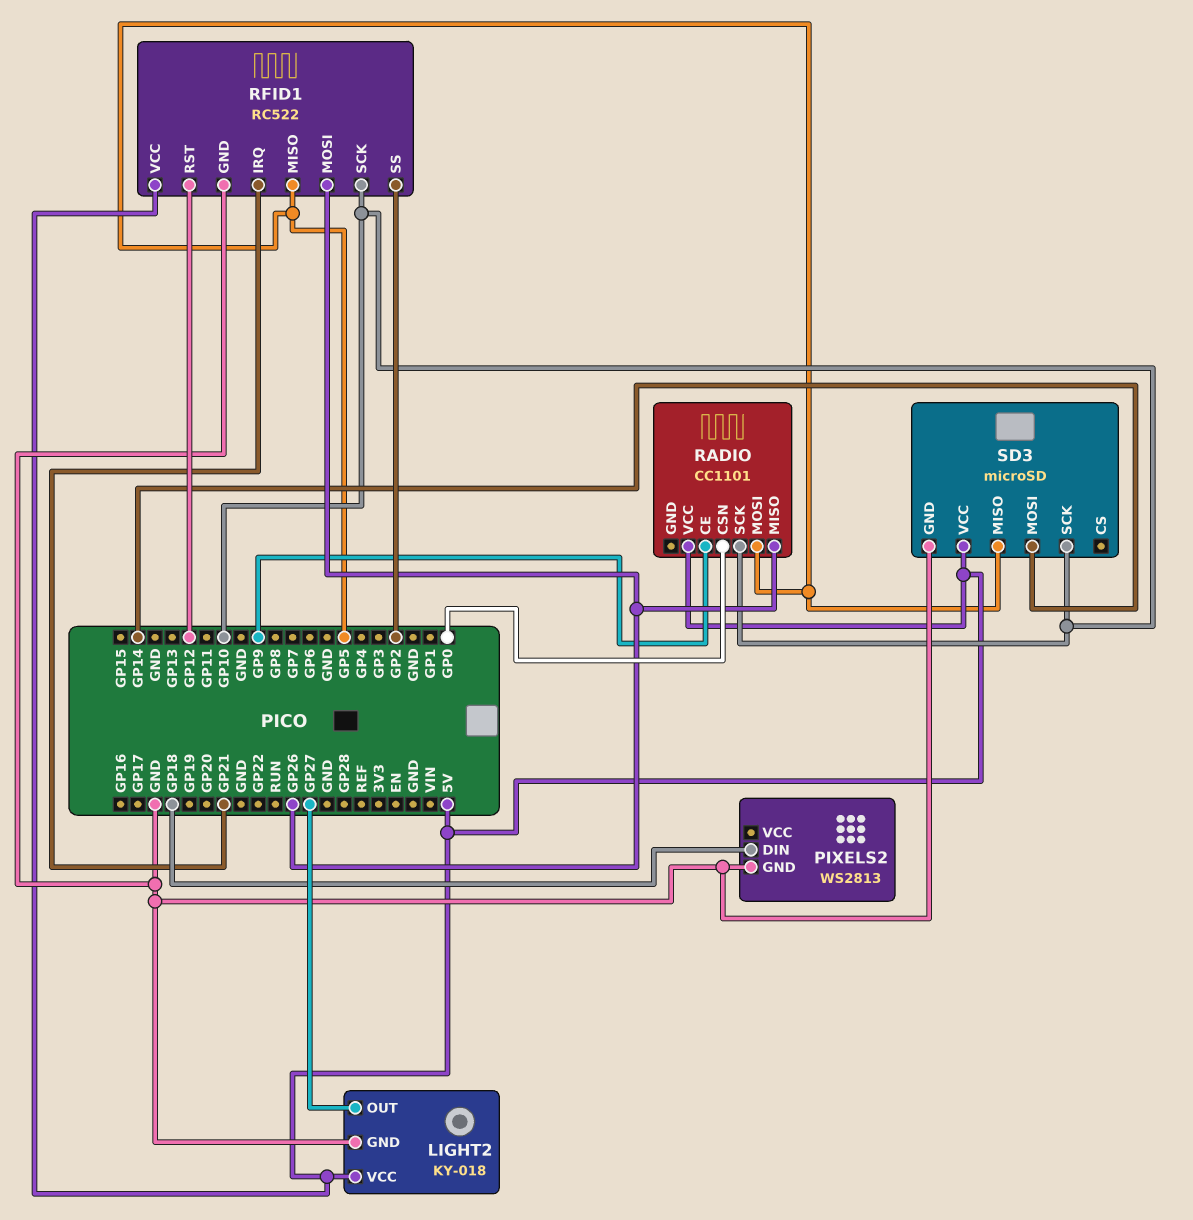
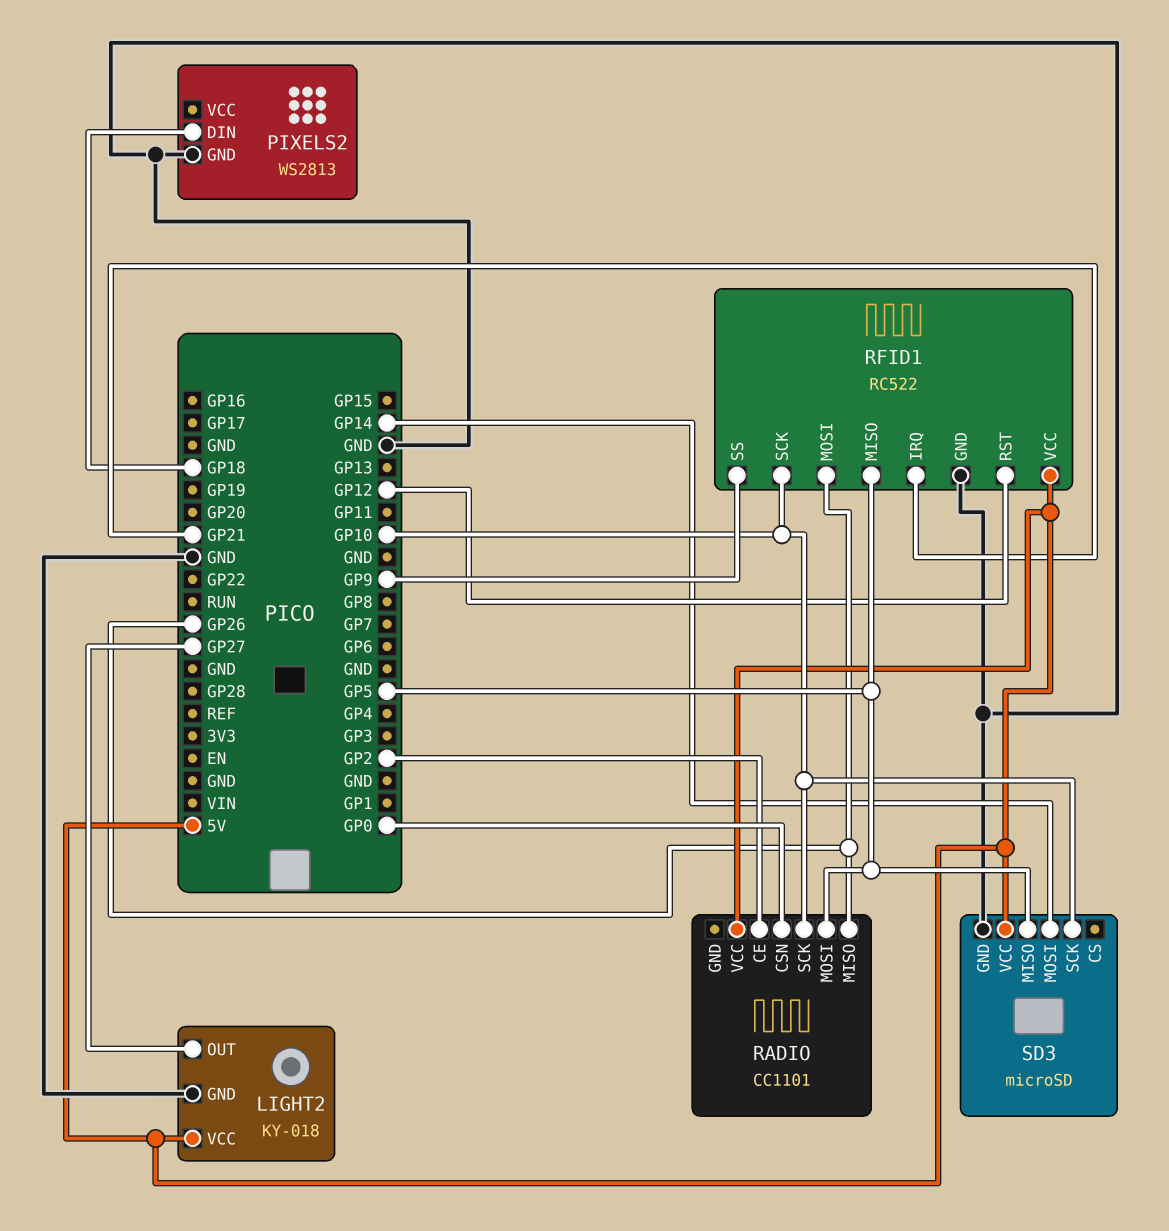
RADIO pin CE: GP9 -> GP2
RFID1 pin SS: GP2 -> GP9

